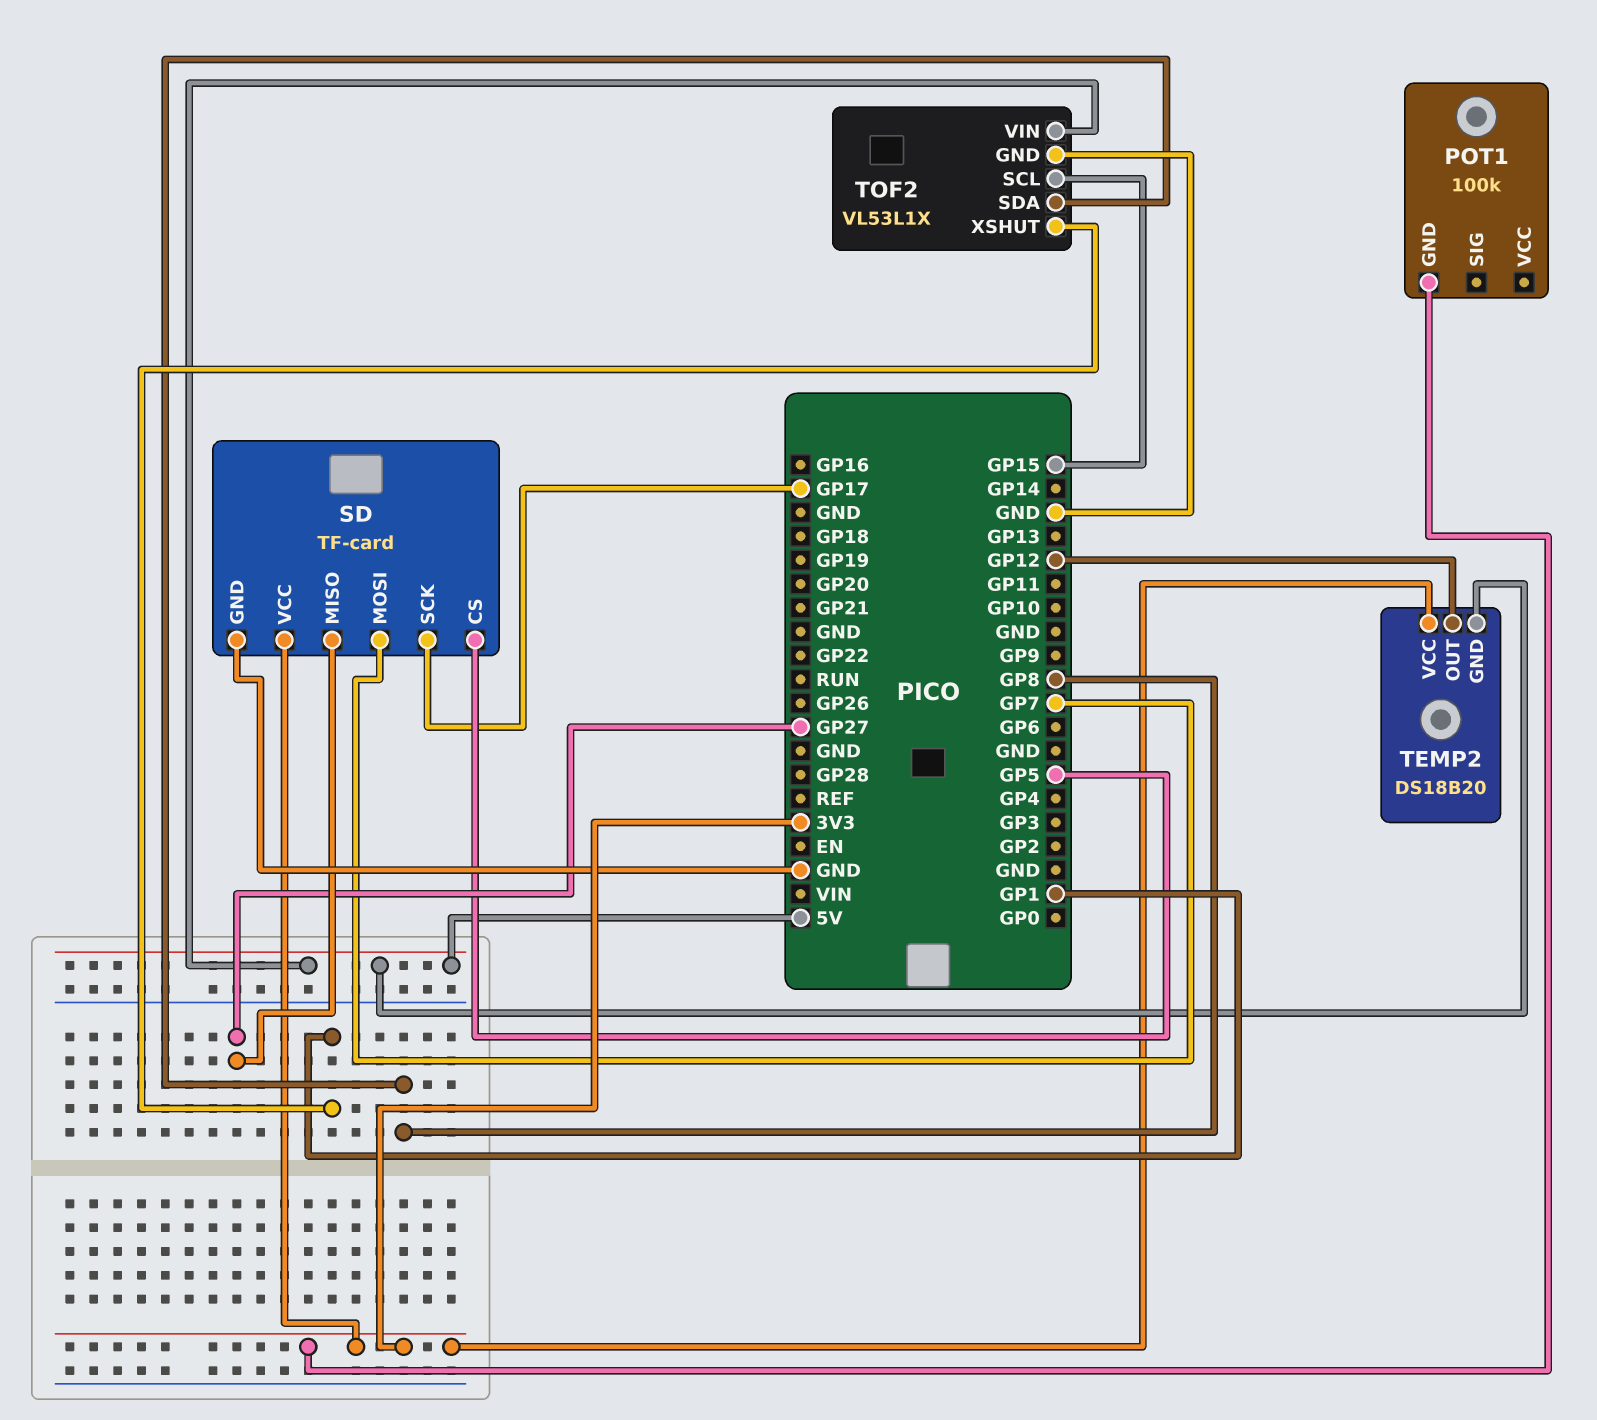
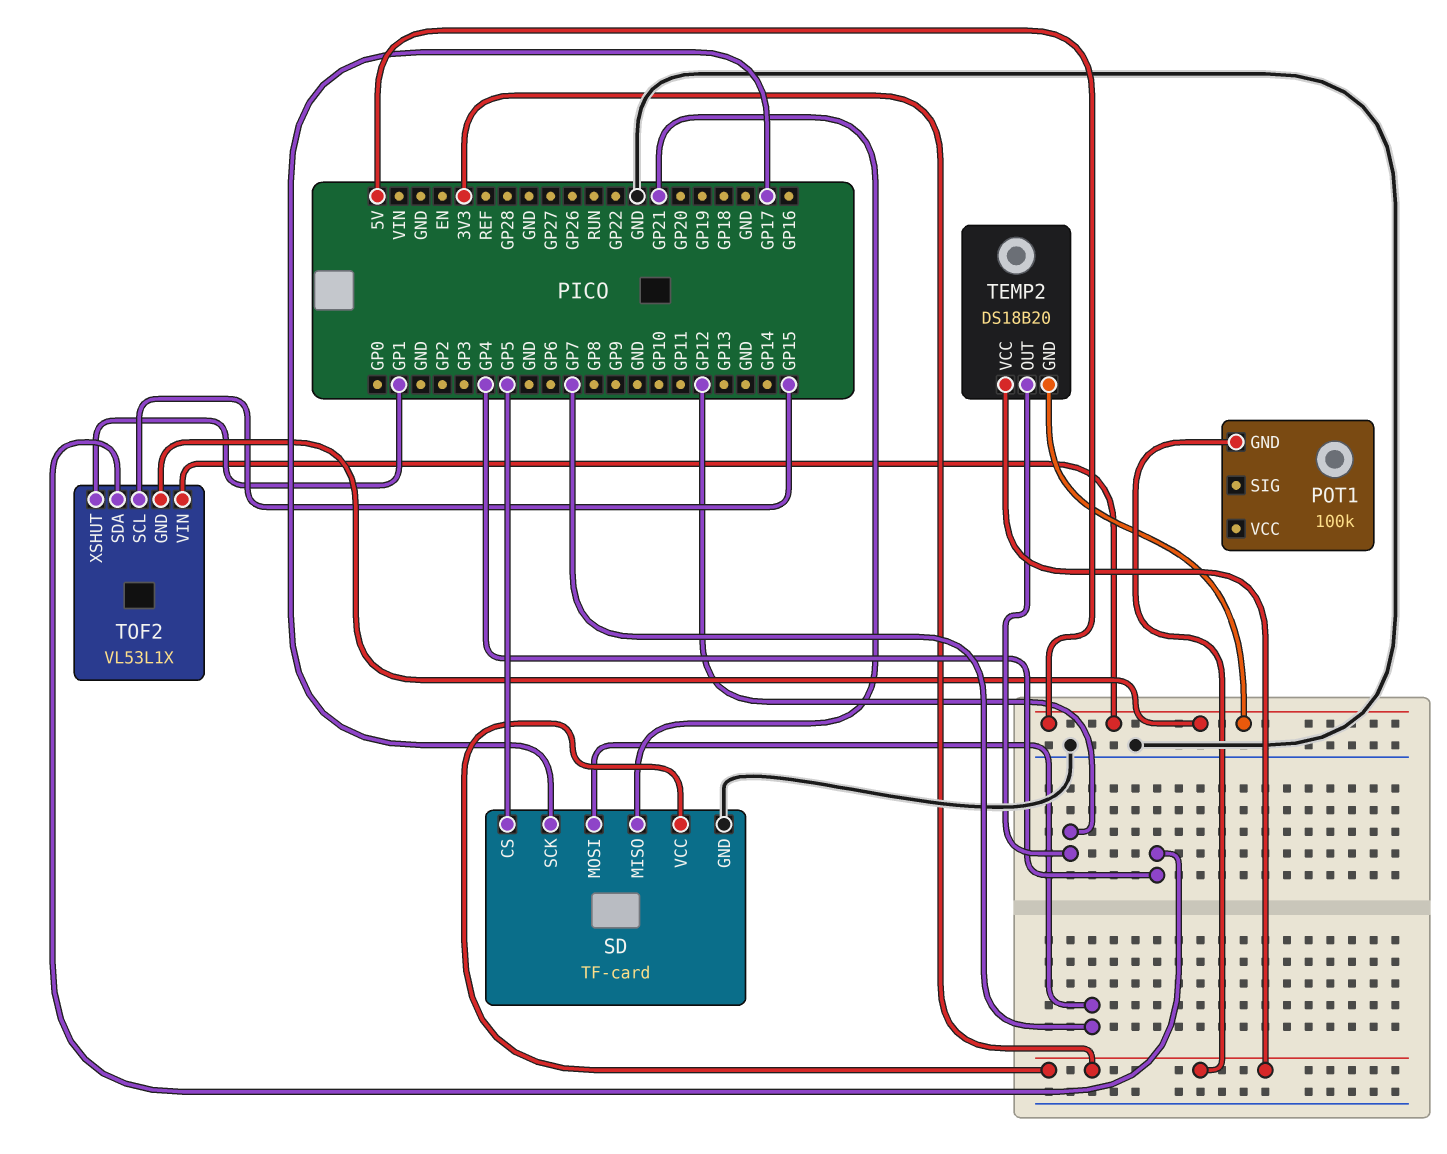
SD pin MISO: GP27 -> GP21
TOF2 pin GND: GND -> 5V
TOF2 pin SDA: GP8 -> GP4

